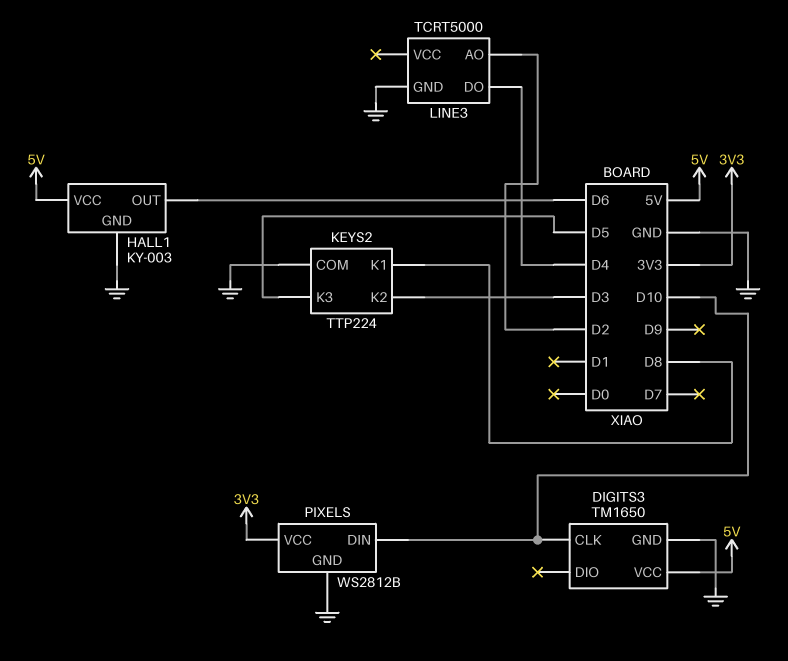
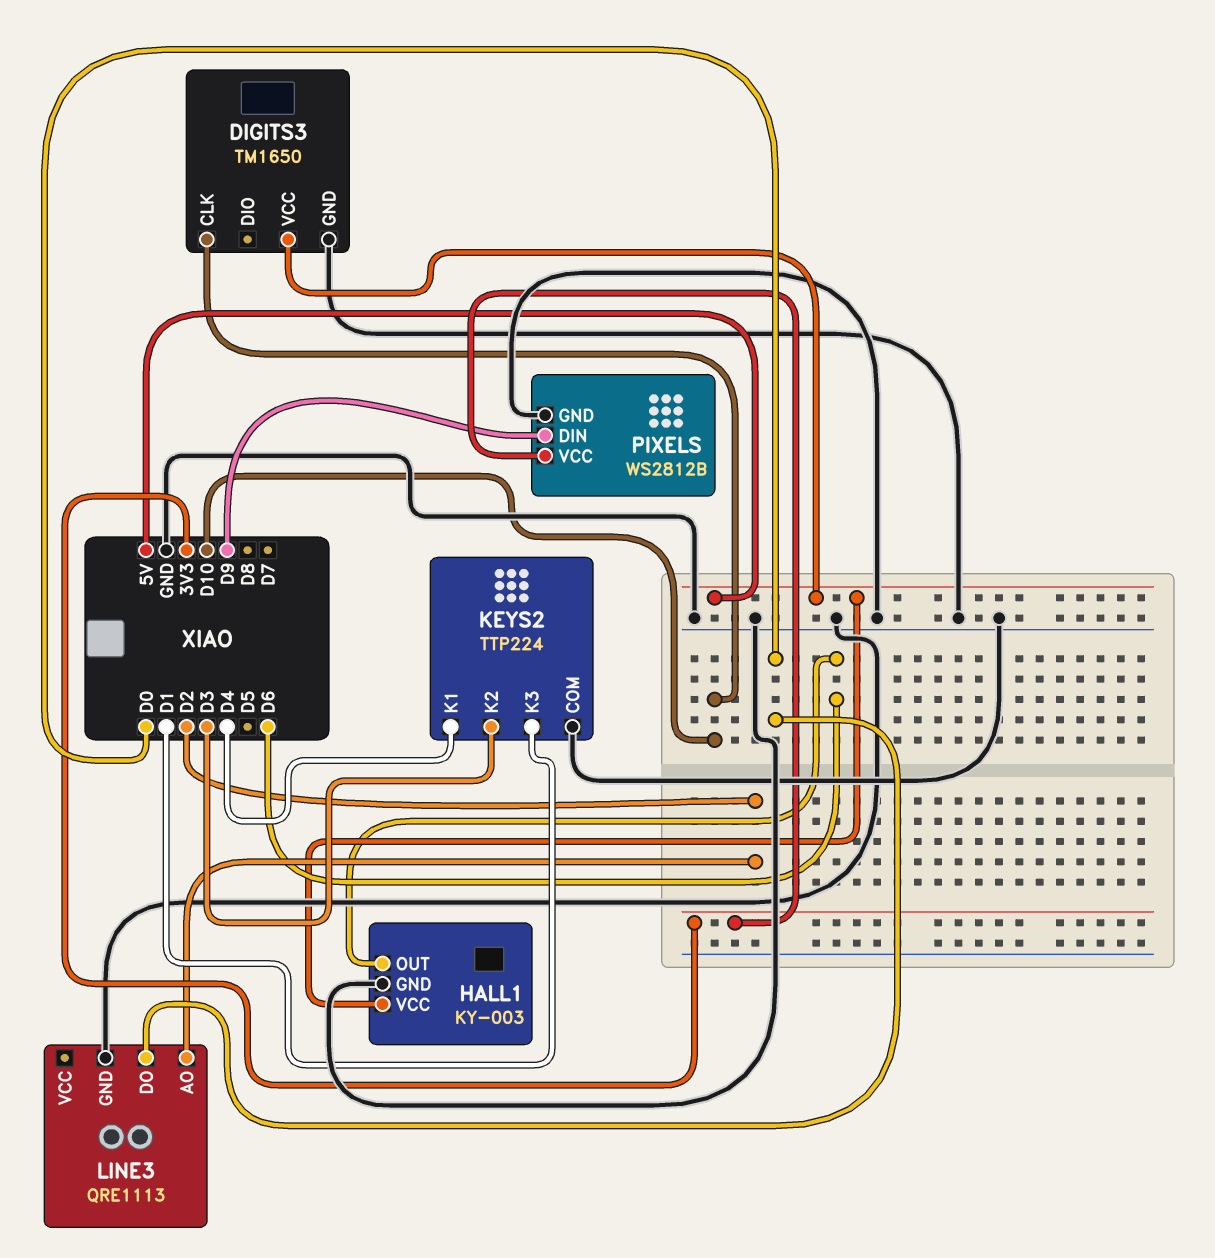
KEYS2 pin K1: D8 -> D4
KEYS2 pin K3: D5 -> D1
LINE3: TCRT5000 -> QRE1113
LINE3 pin DO: D4 -> D0
PIXELS pin DIN: D10 -> D9

